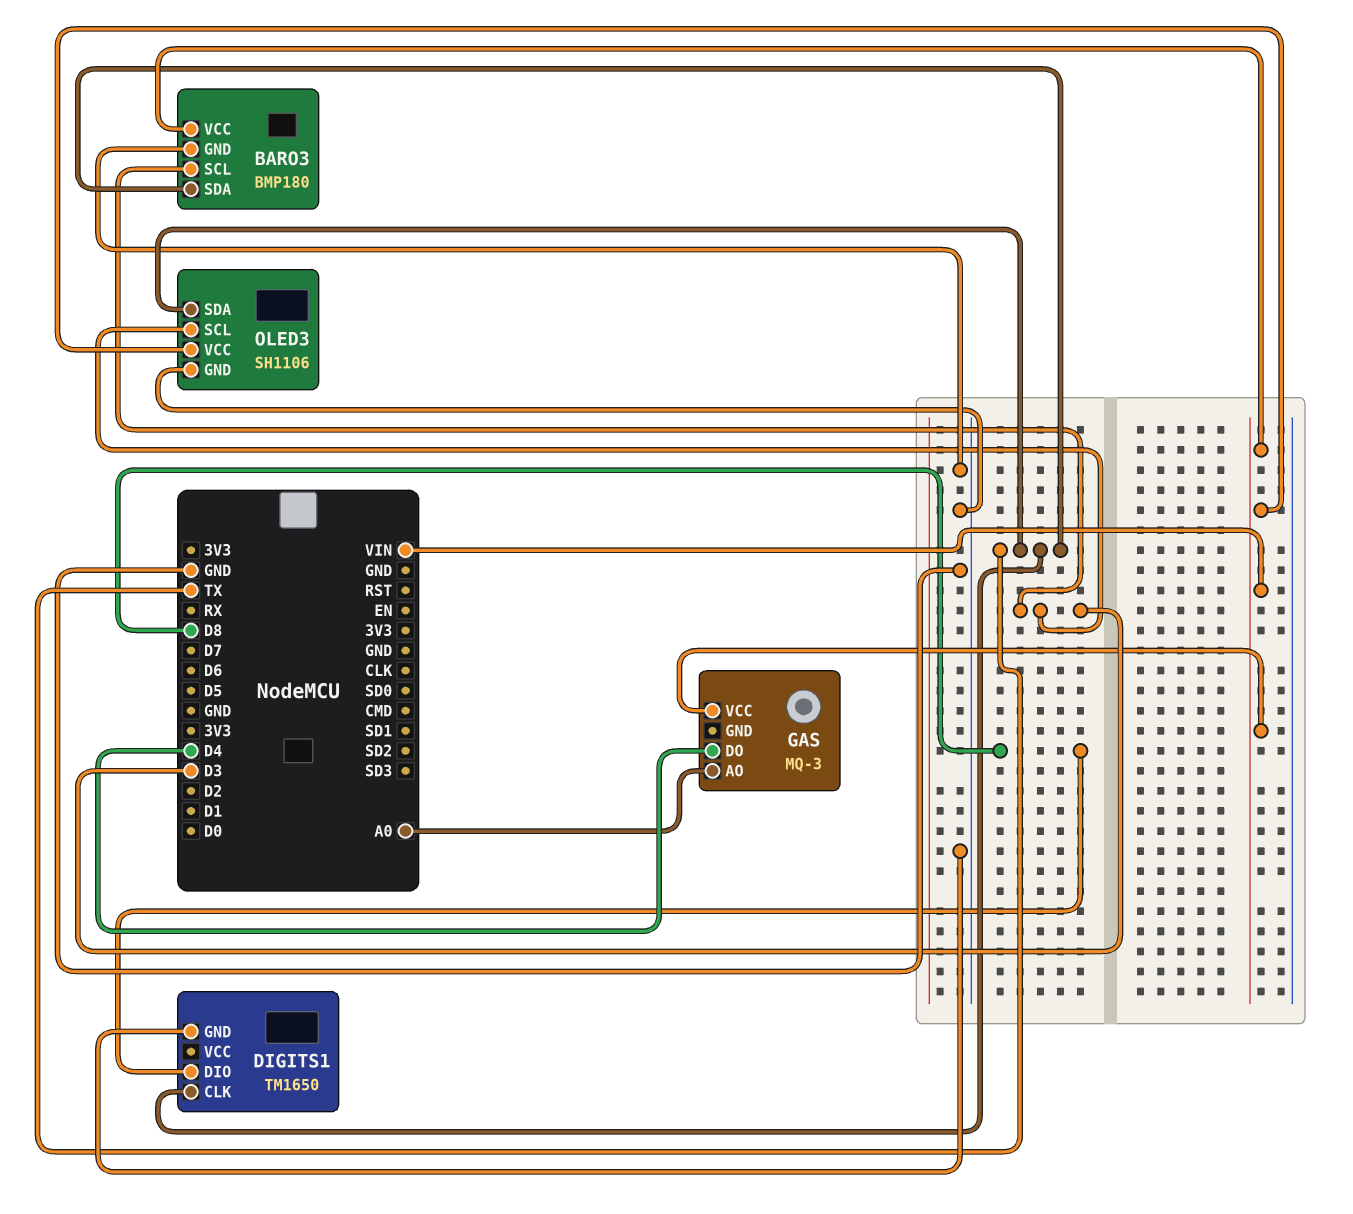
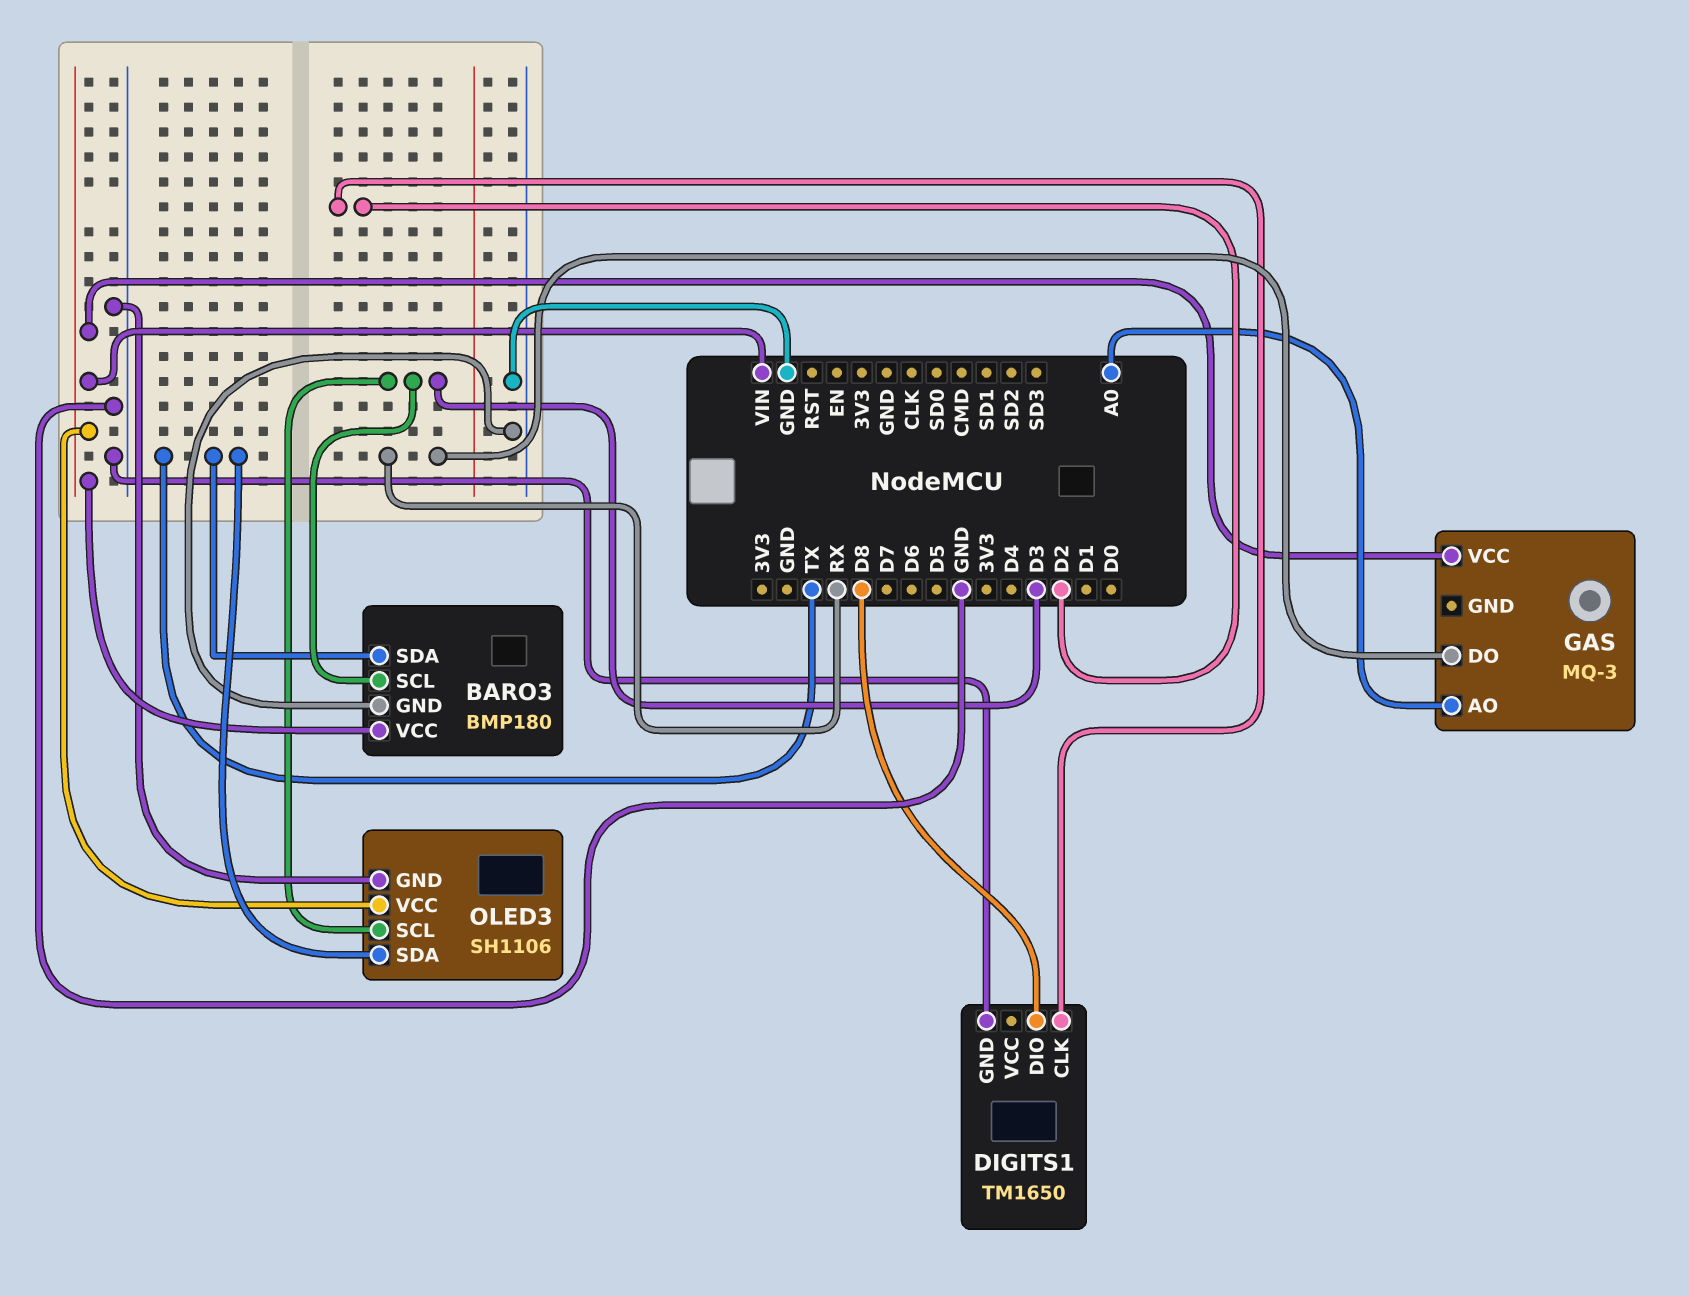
DIGITS1 pin CLK: TX -> D2
GAS pin DO: D4 -> RX

